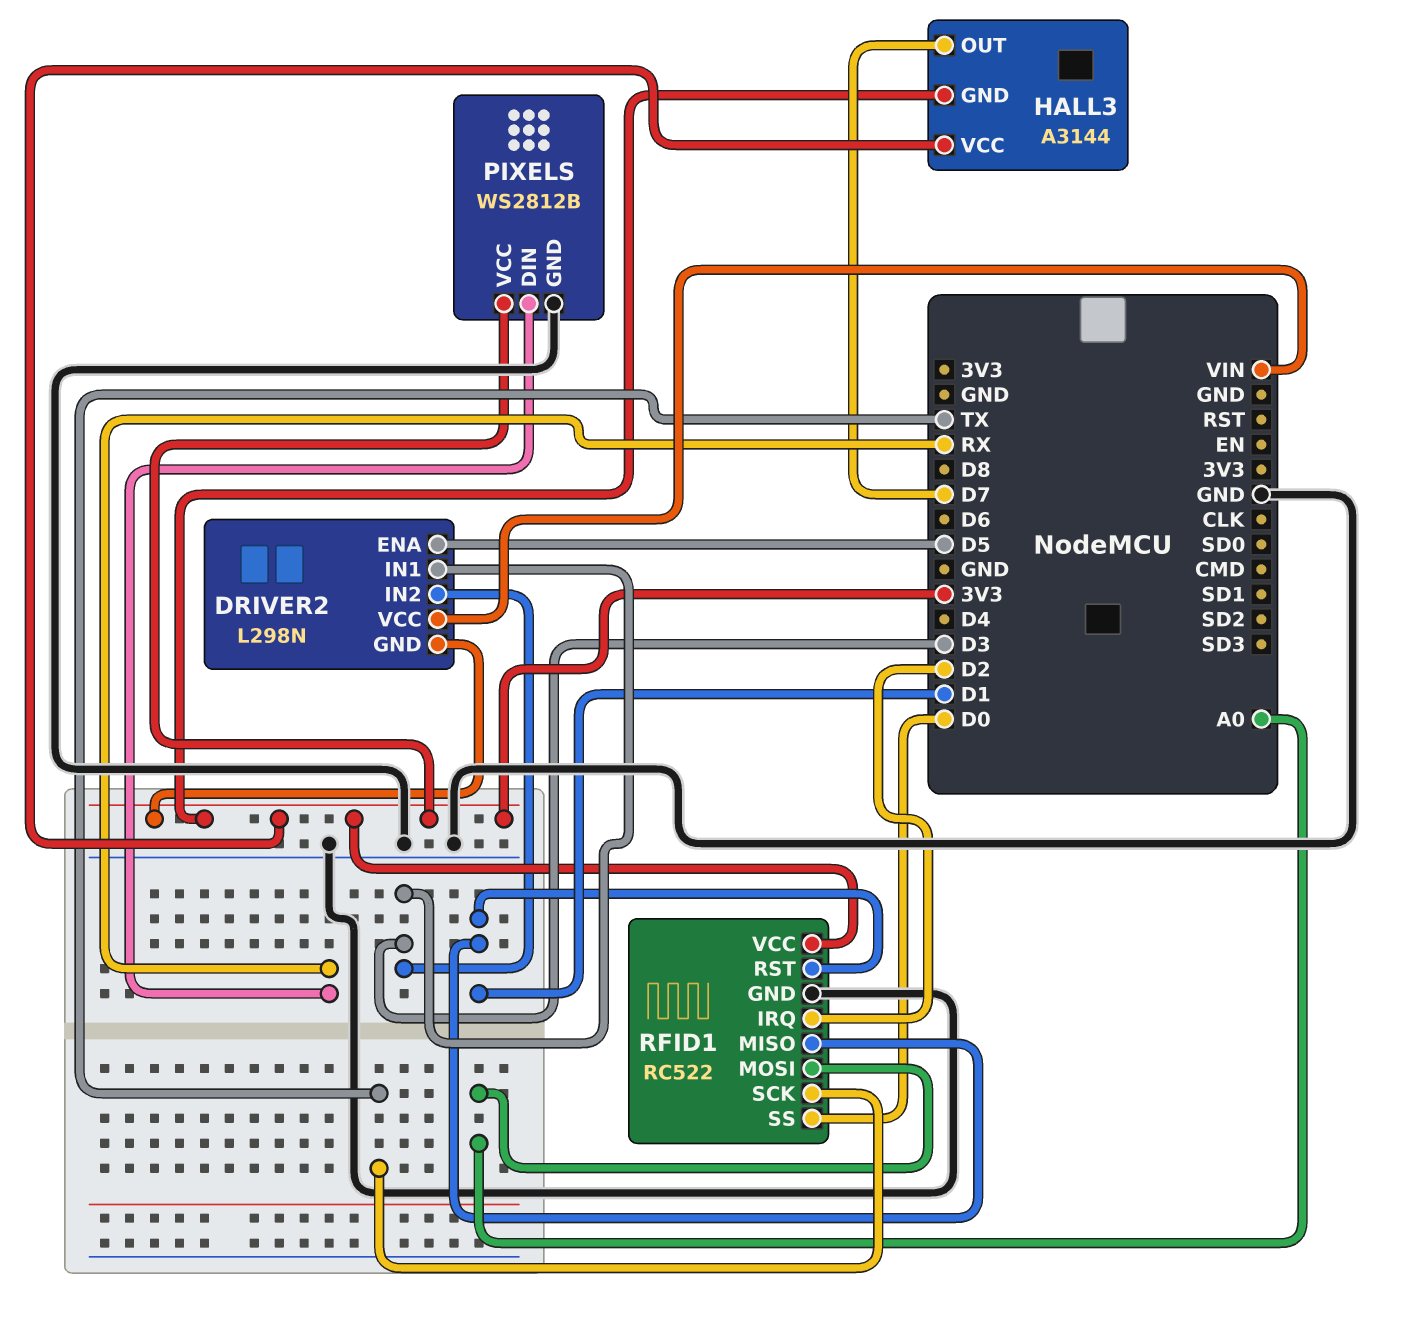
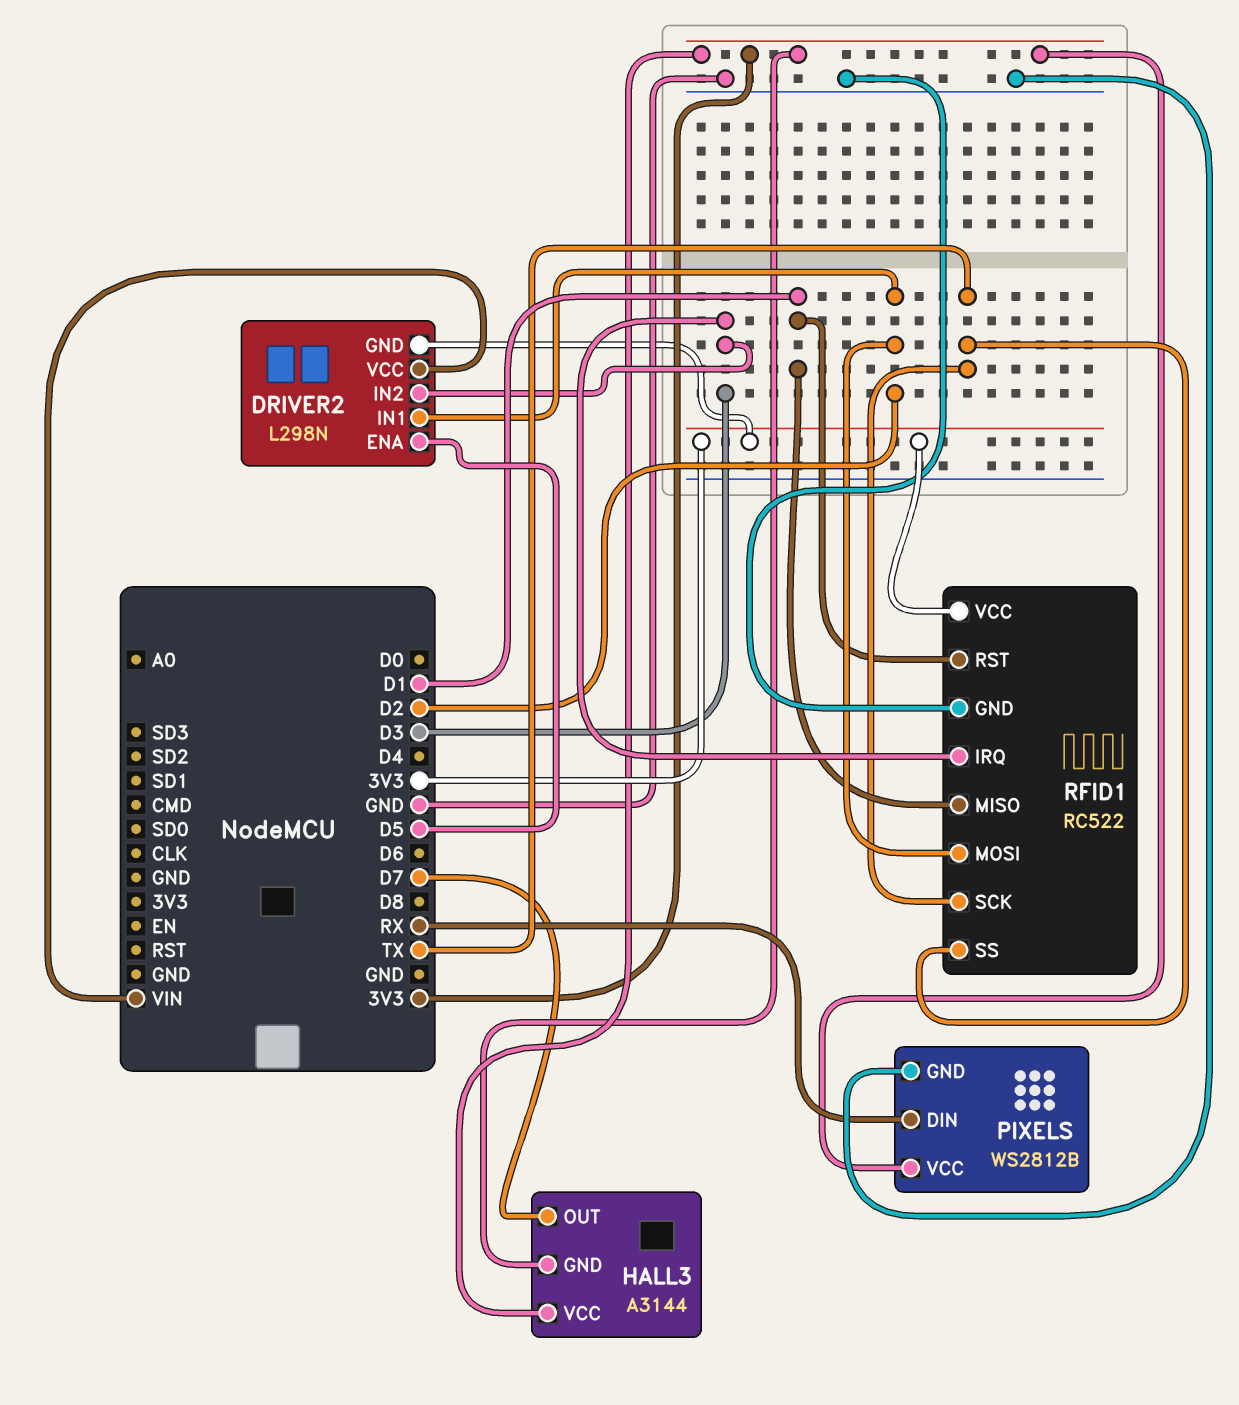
DRIVER2 pin IN1: D3 -> D2
RFID1 pin IRQ: D2 -> D3
RFID1 pin MOSI: A0 -> D2
RFID1 pin SS: D0 -> TX

